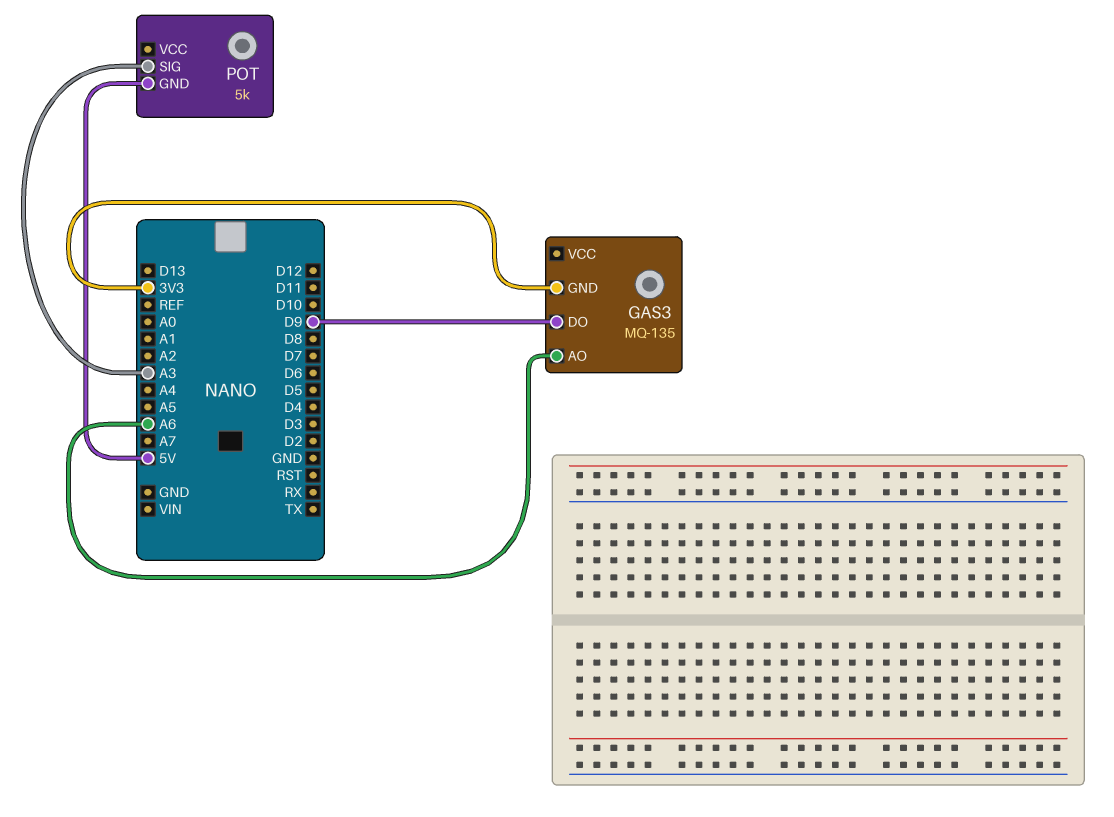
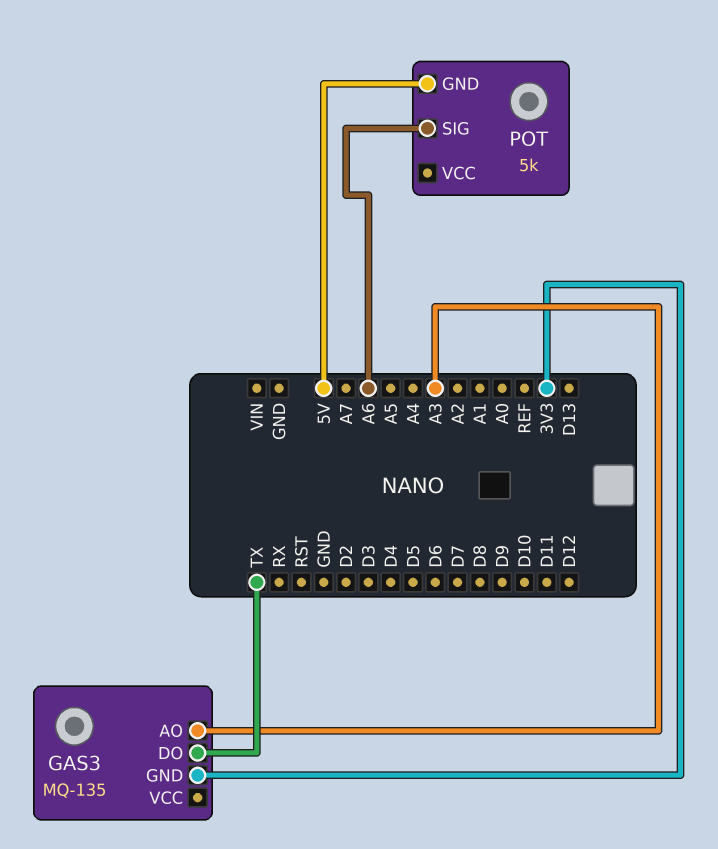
GAS3 pin AO: A6 -> A3
GAS3 pin DO: D9 -> TX
POT pin SIG: A3 -> A6

